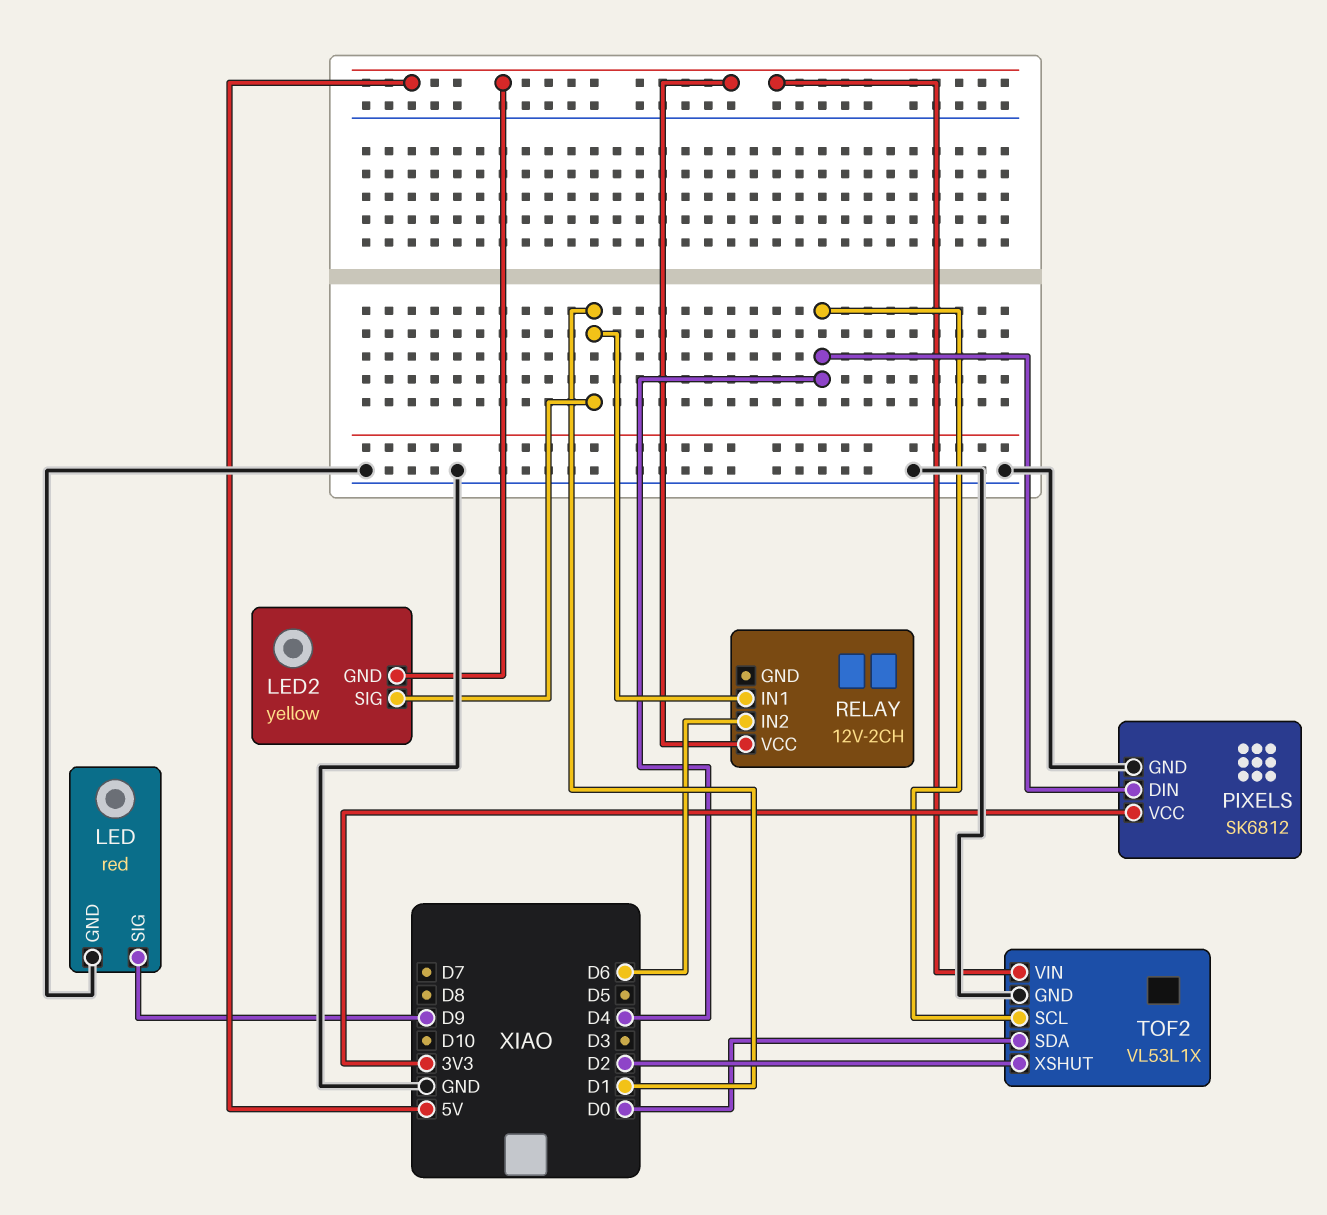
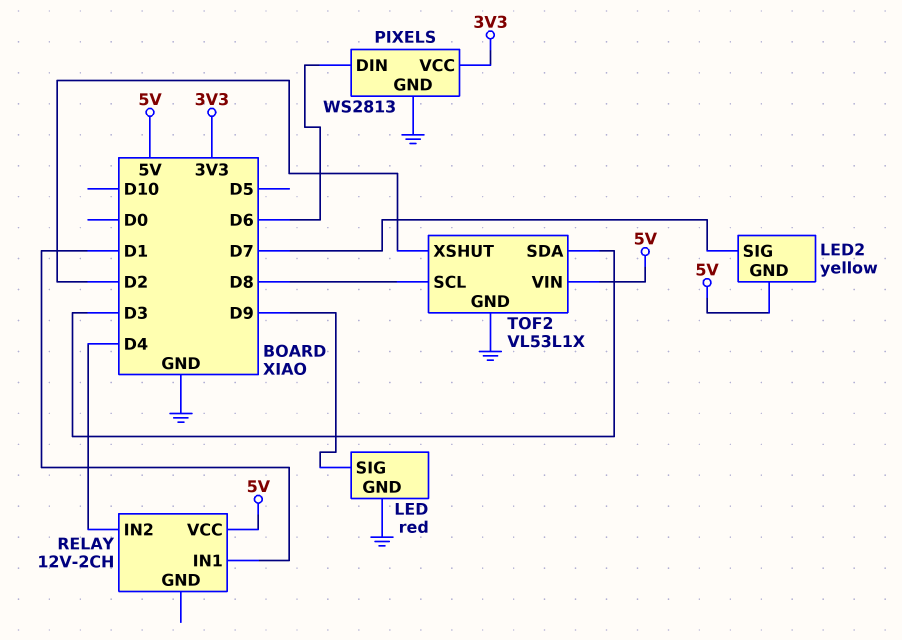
LED2 pin SIG: D1 -> D7
PIXELS: SK6812 -> WS2813
PIXELS pin DIN: D4 -> D6
RELAY pin IN2: D6 -> D4
TOF2 pin SCL: D4 -> D8
TOF2 pin SDA: D0 -> D3

